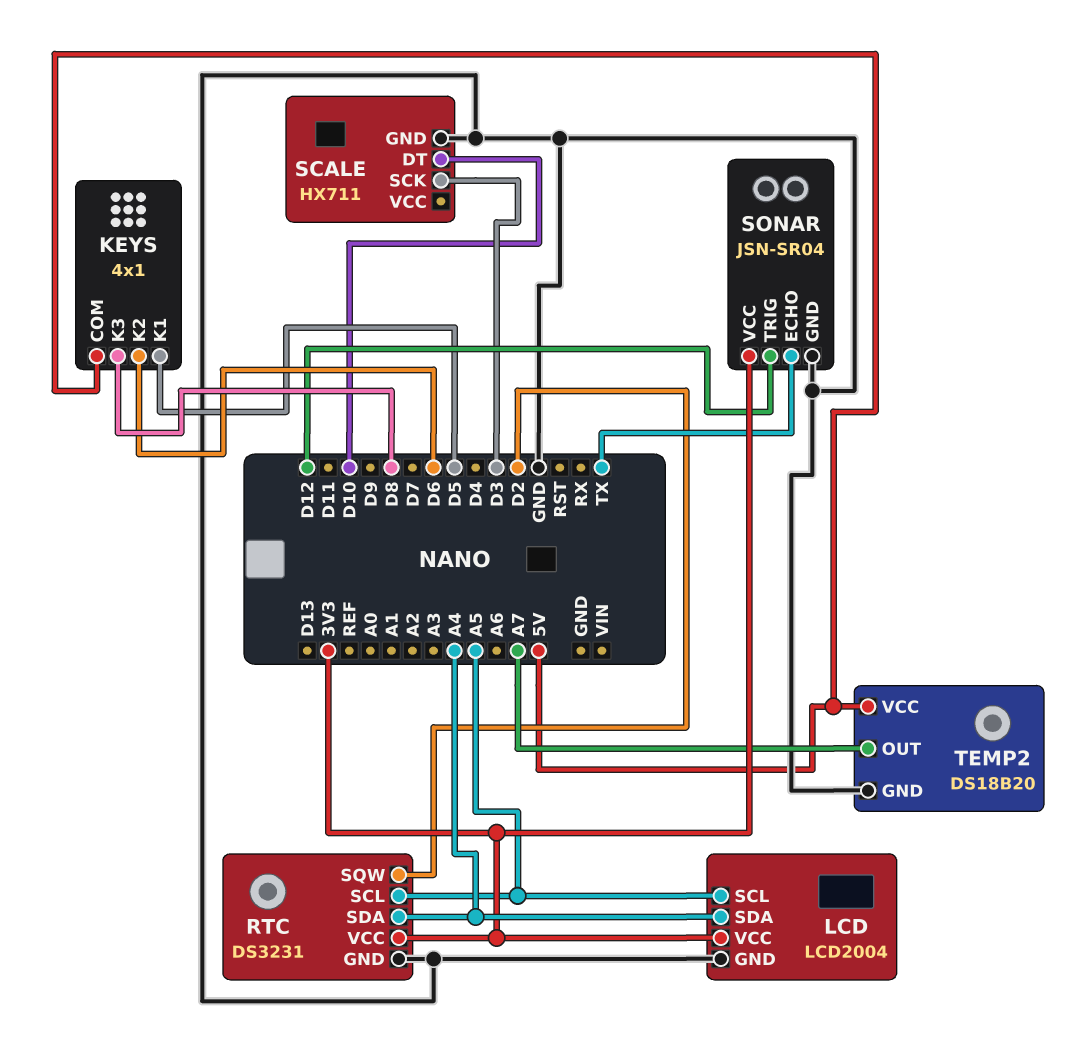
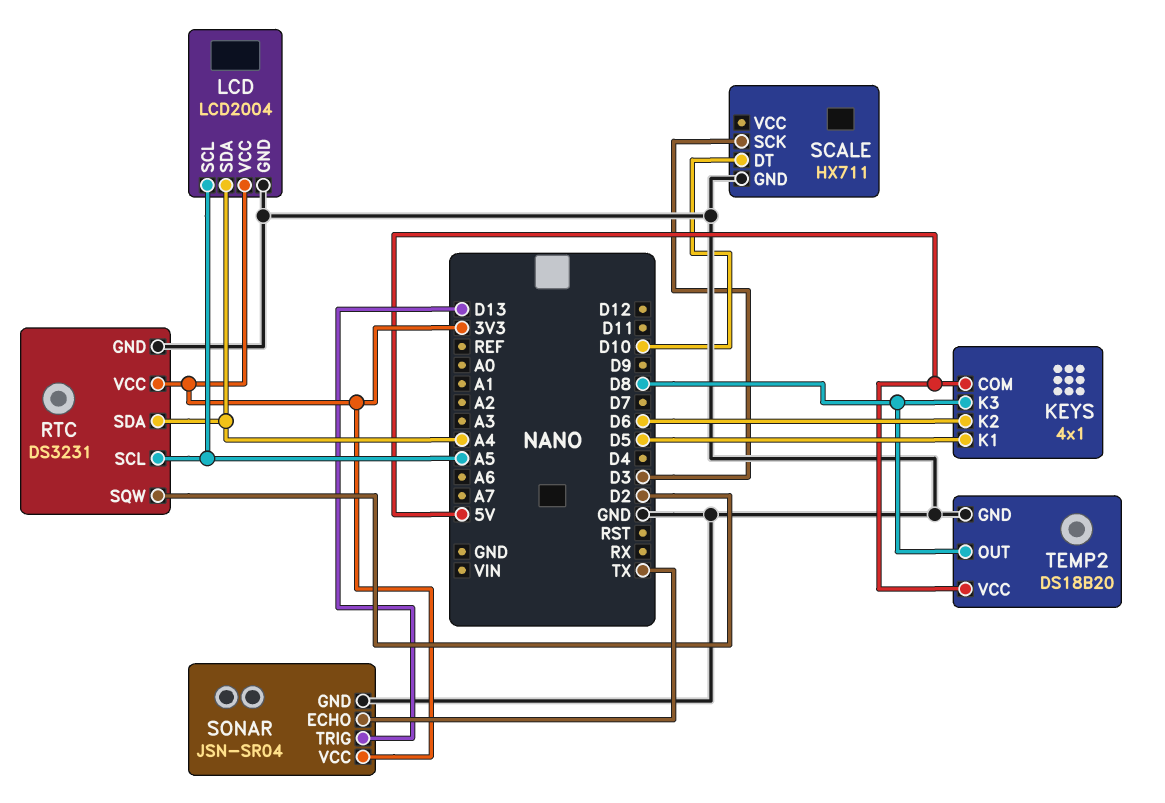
SONAR pin TRIG: D12 -> D13
TEMP2 pin OUT: A7 -> D8

